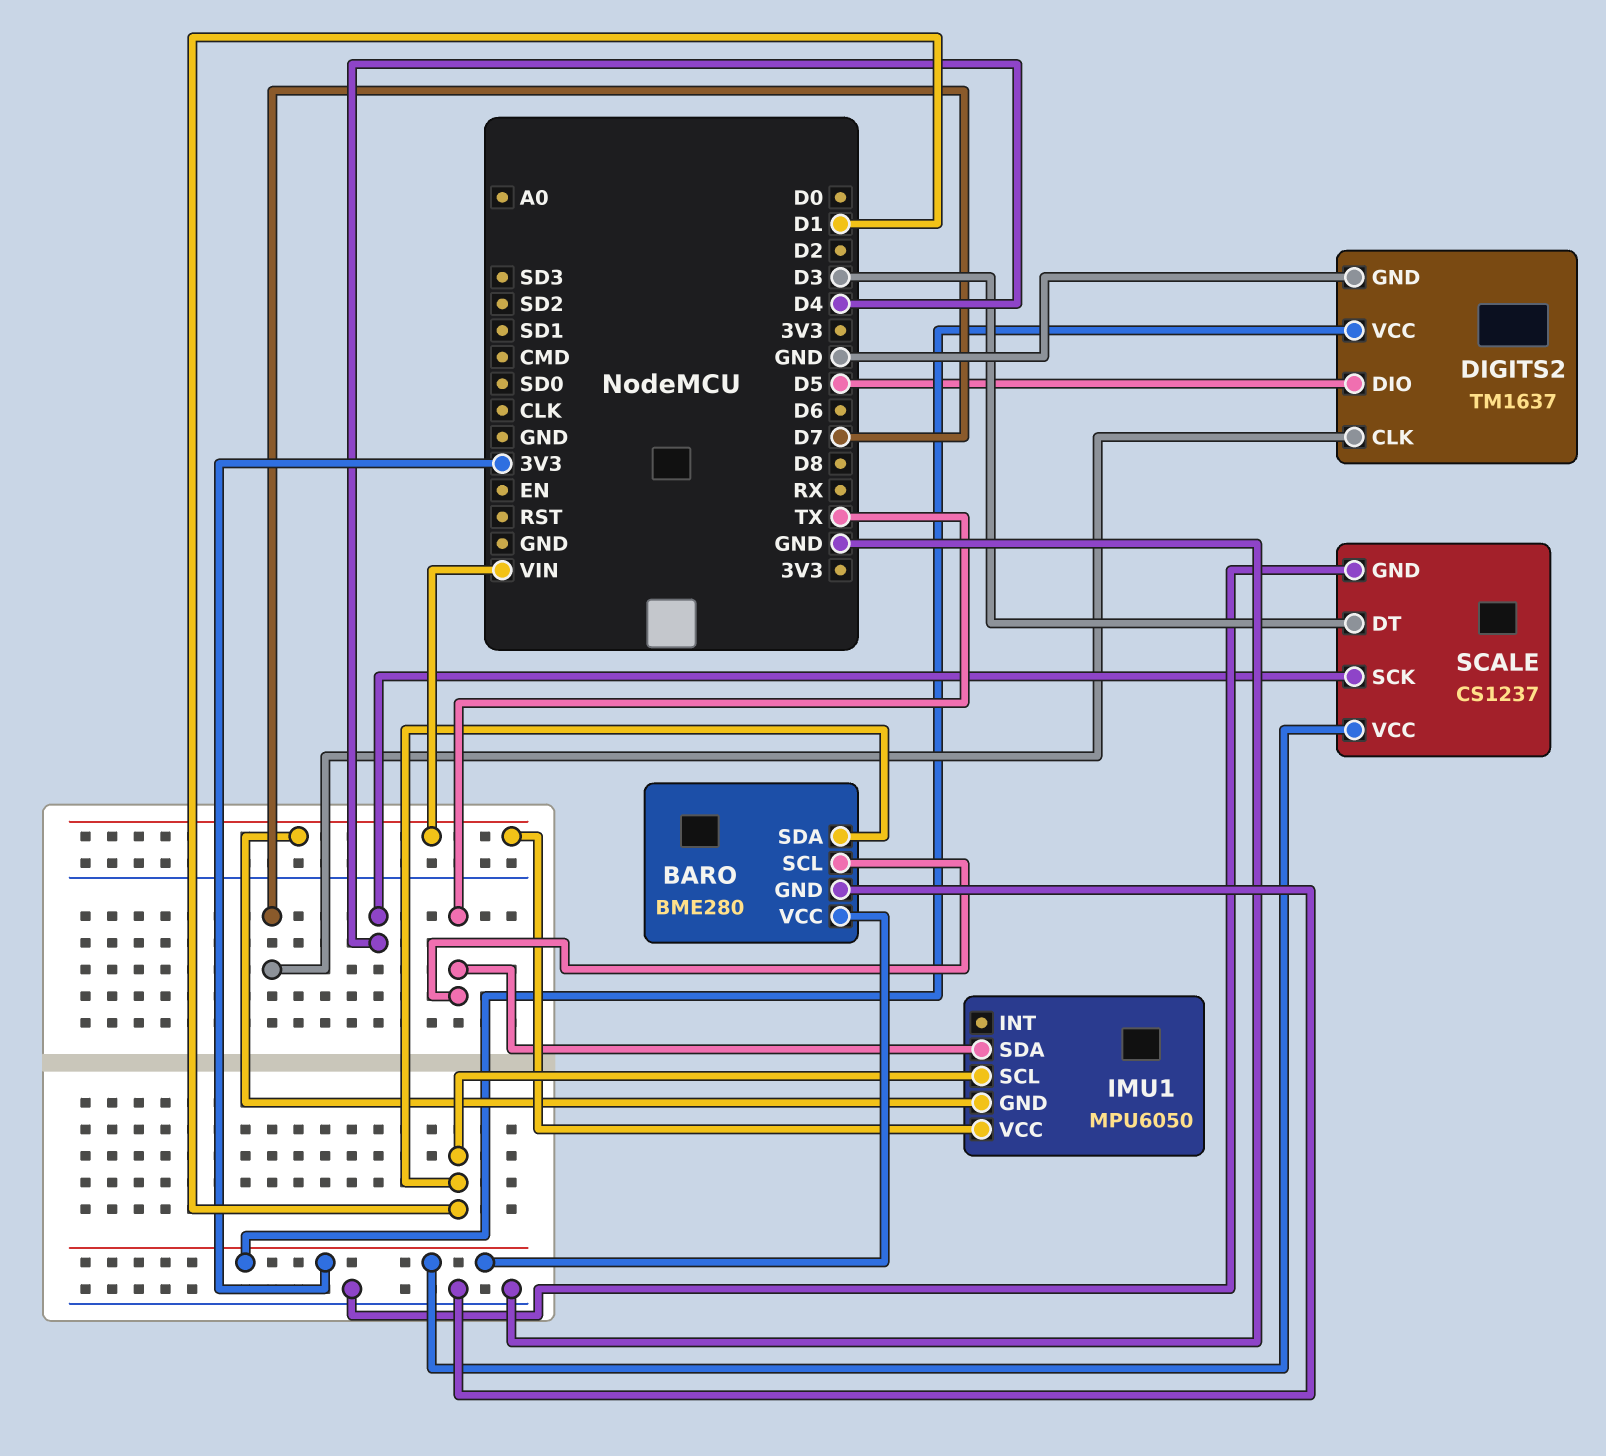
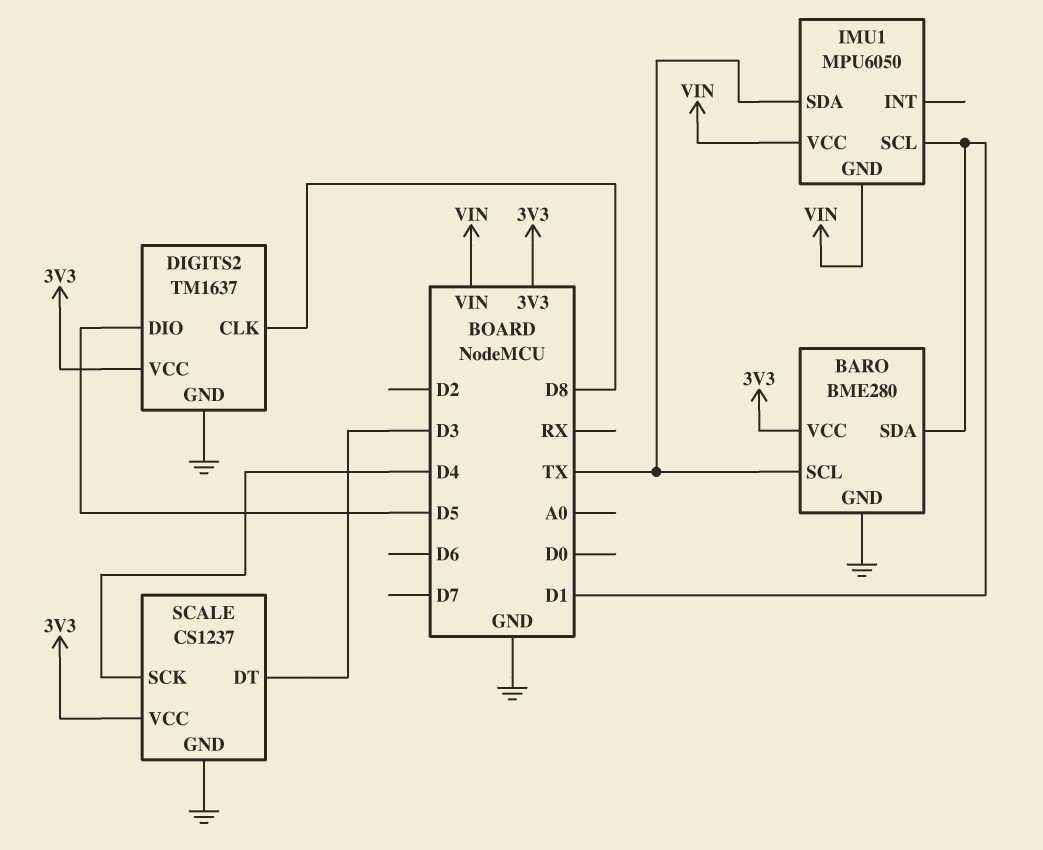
DIGITS2 pin CLK: D7 -> D8

